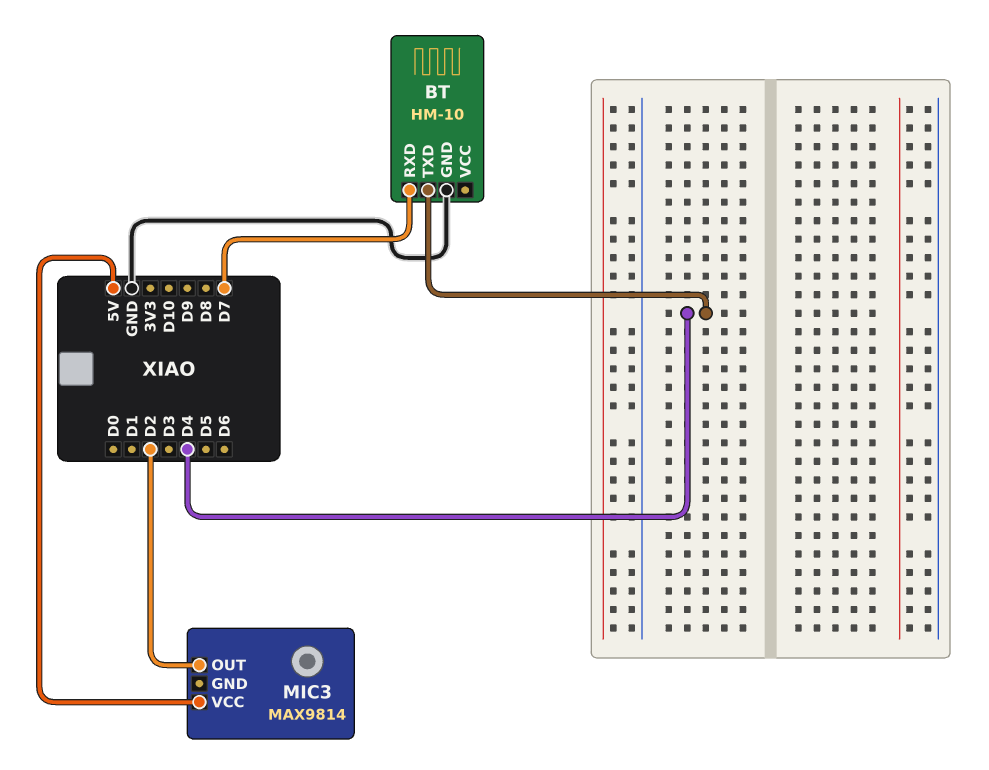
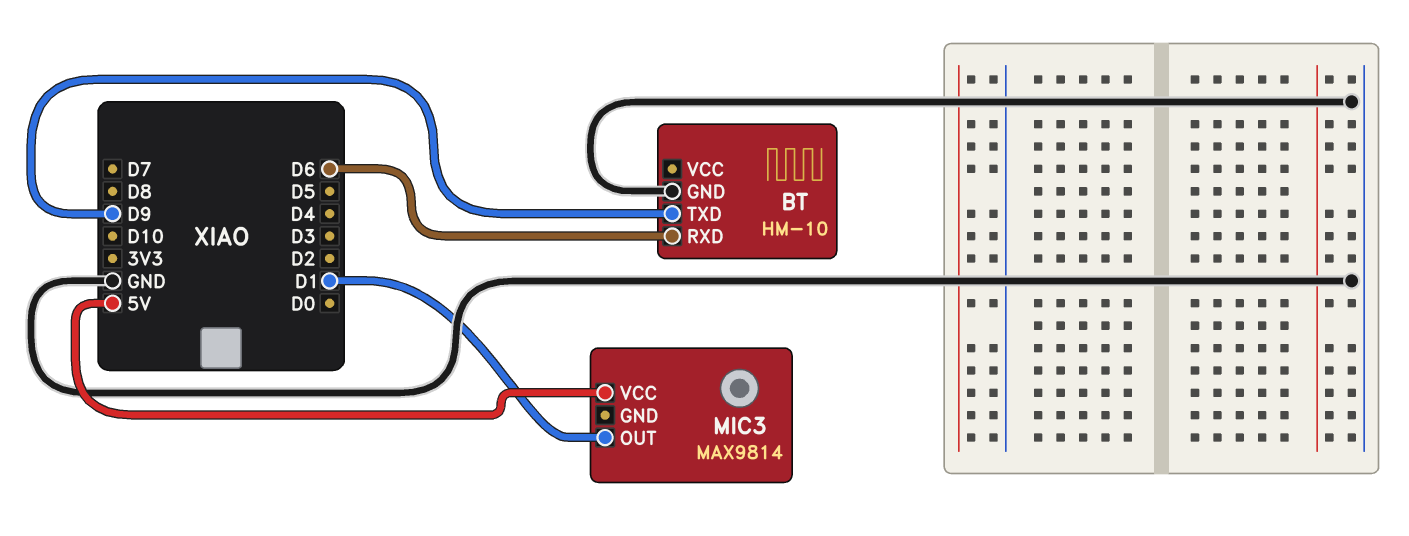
BT pin RXD: D7 -> D6
BT pin TXD: D4 -> D9
MIC3 pin OUT: D2 -> D1

